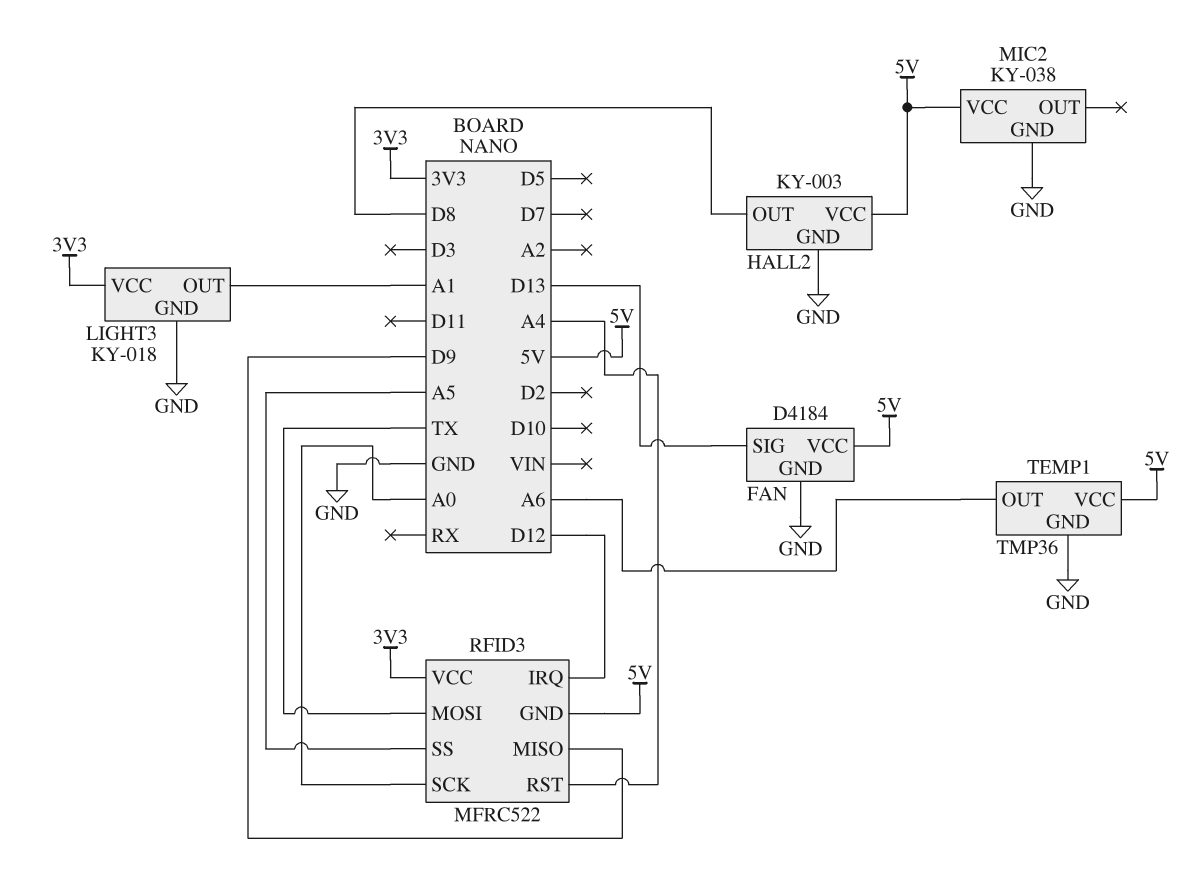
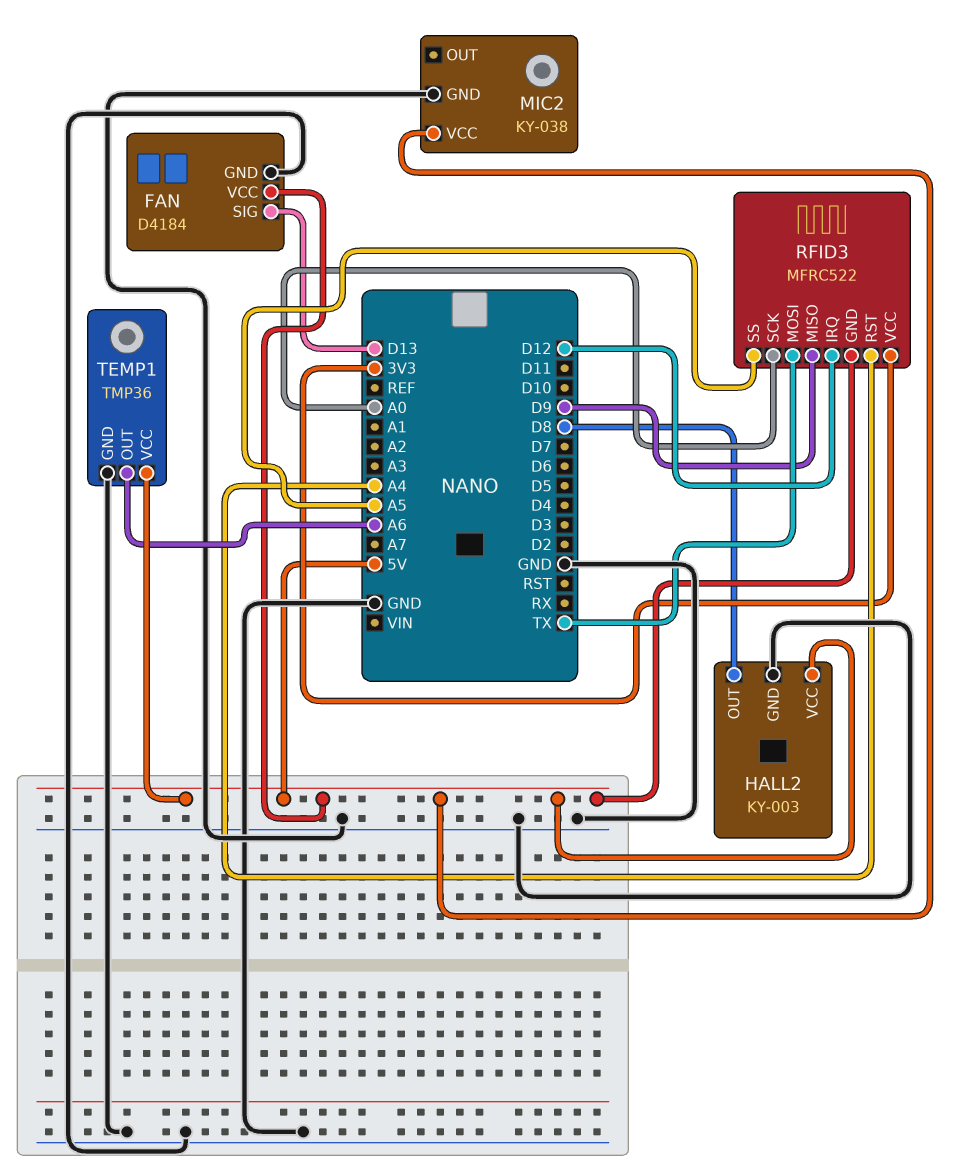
LIGHT3: KY-018 -> none
LIGHT3 pin GND: GND -> none
LIGHT3 pin OUT: A1 -> none
LIGHT3 pin VCC: 3V3 -> none

